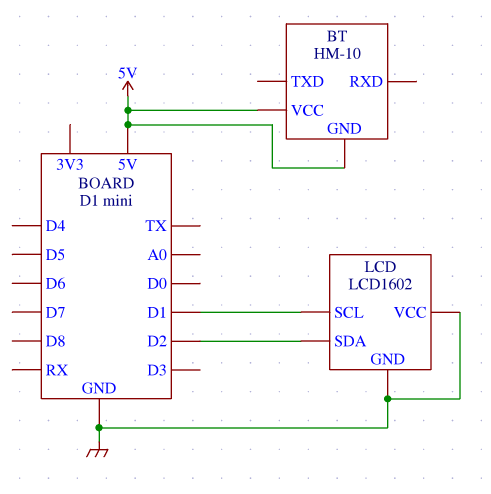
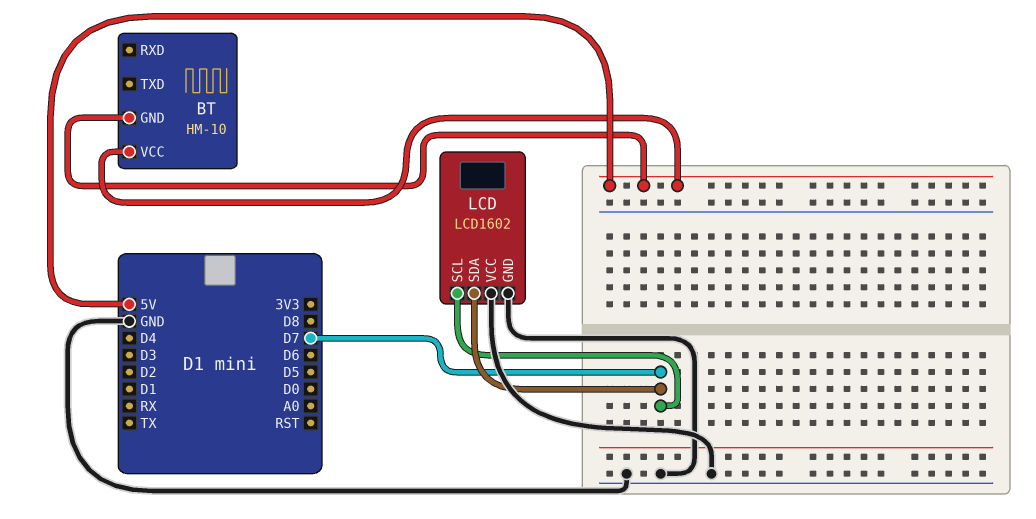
LCD pin SCL: D1 -> D7
LCD pin SDA: D2 -> D7

